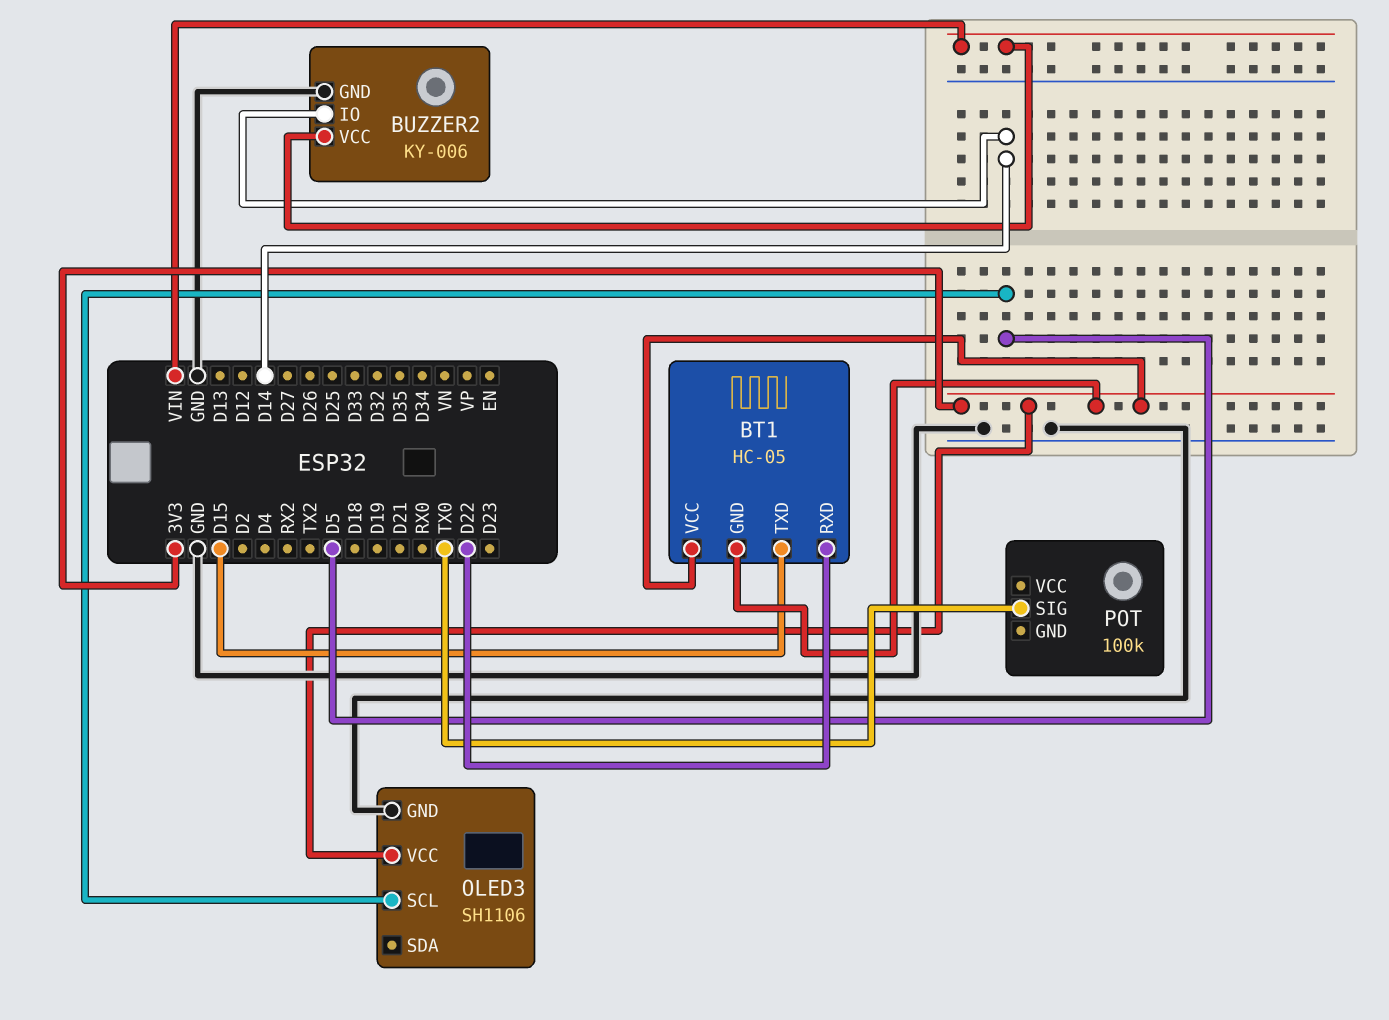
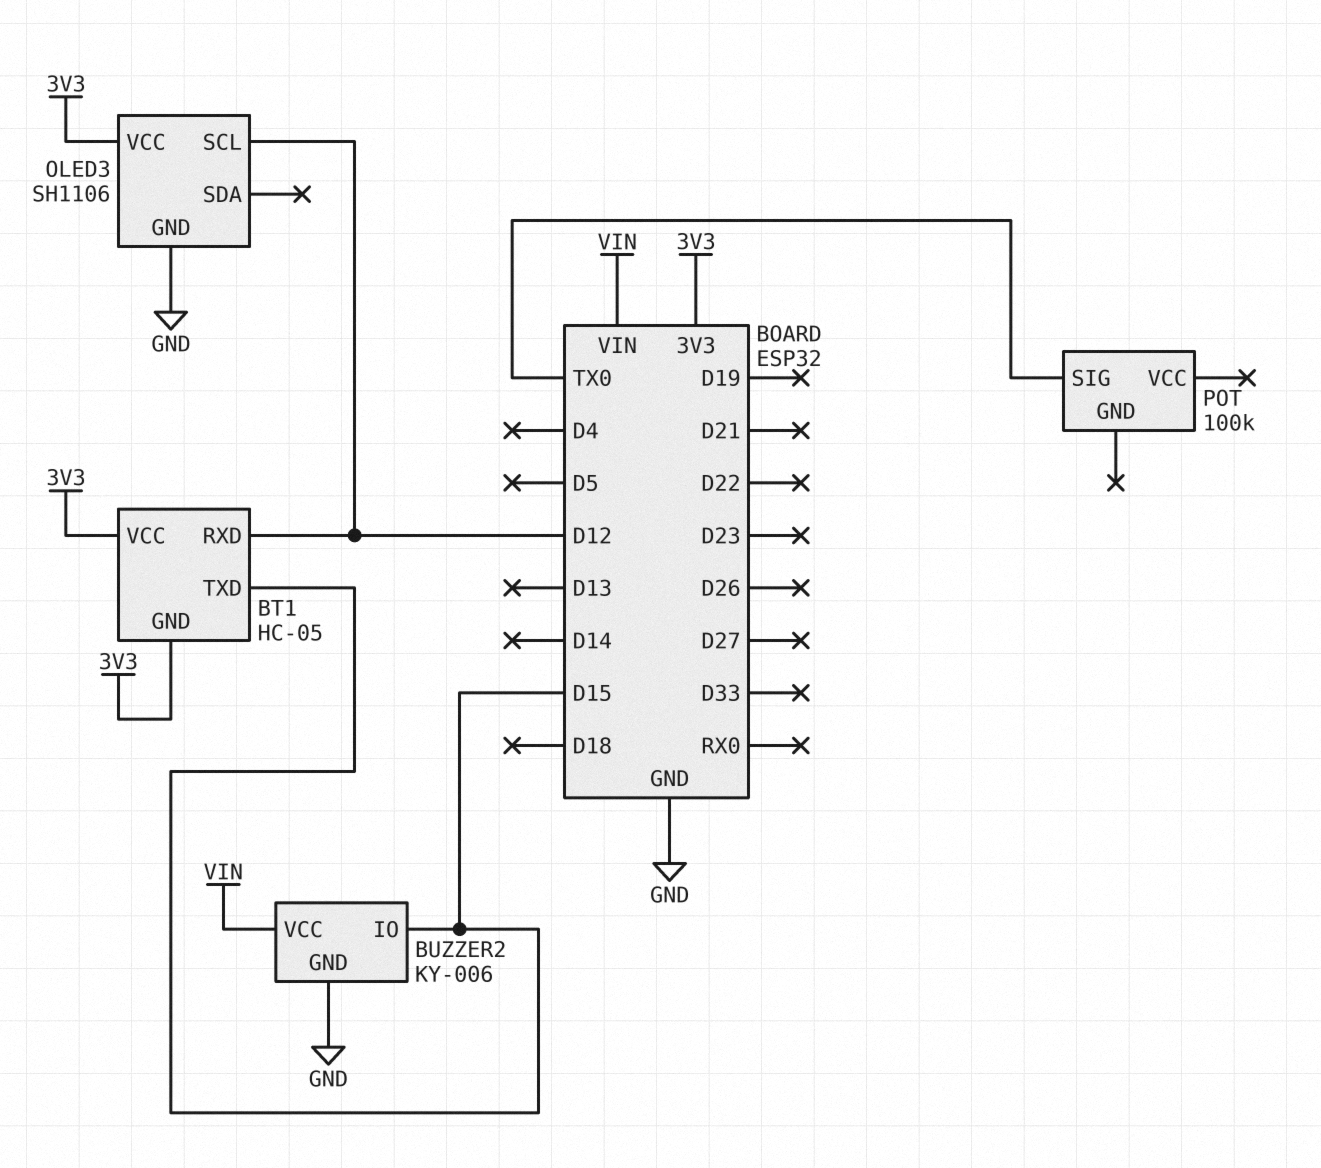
BT1 pin RXD: D22 -> D12
BUZZER2 pin IO: D14 -> D15
OLED3 pin SCL: D5 -> D12

